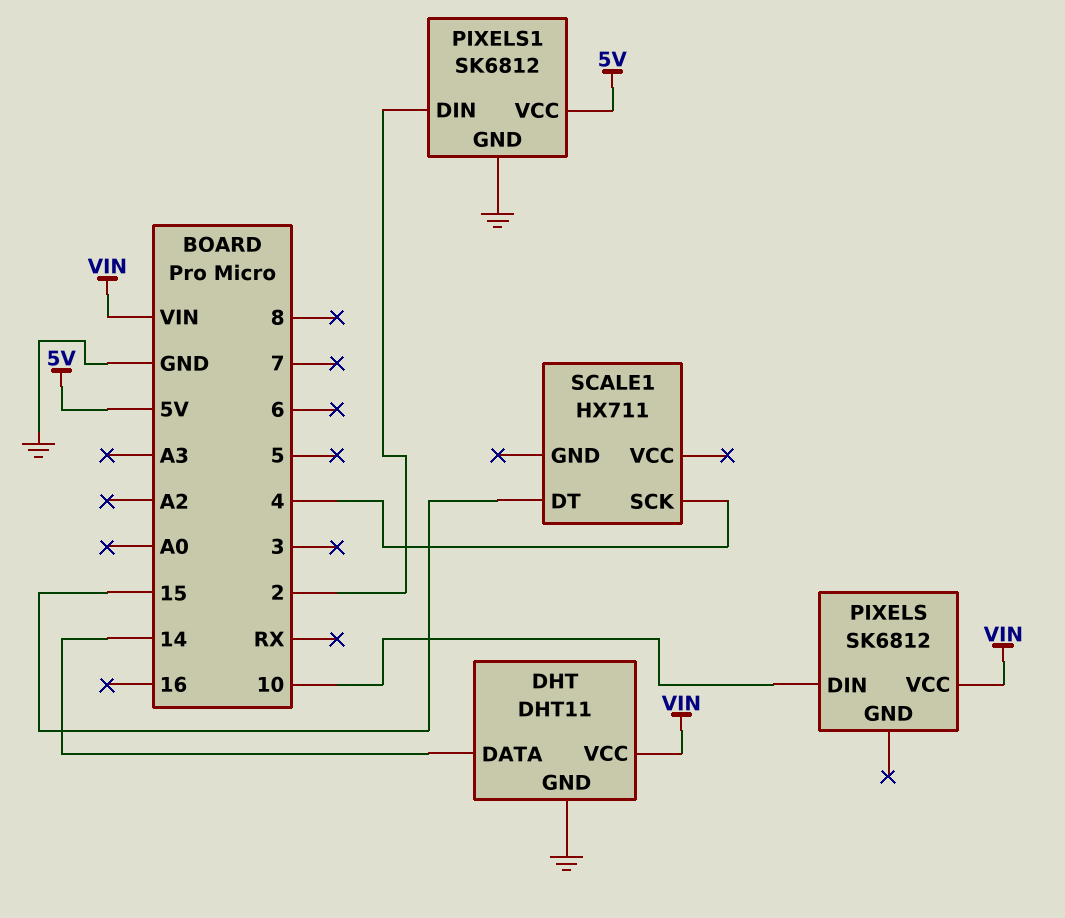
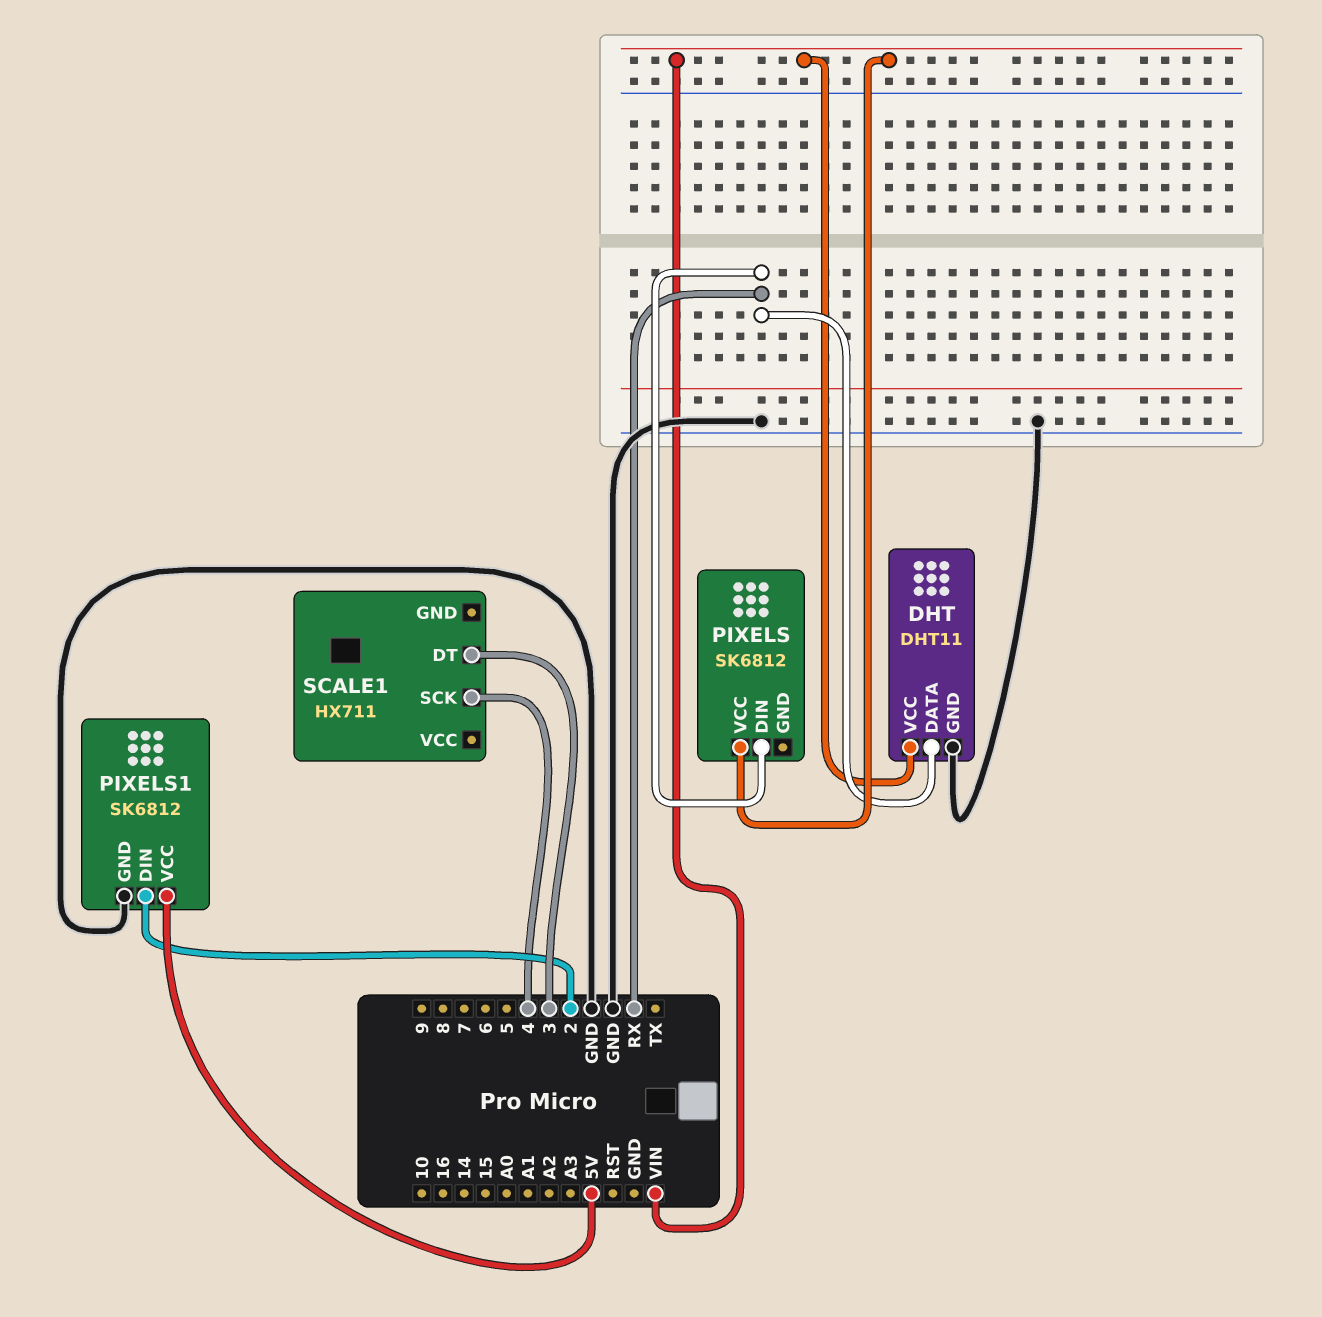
DHT pin DATA: 14 -> RX
PIXELS pin DIN: 10 -> RX
SCALE1 pin DT: 15 -> 3

